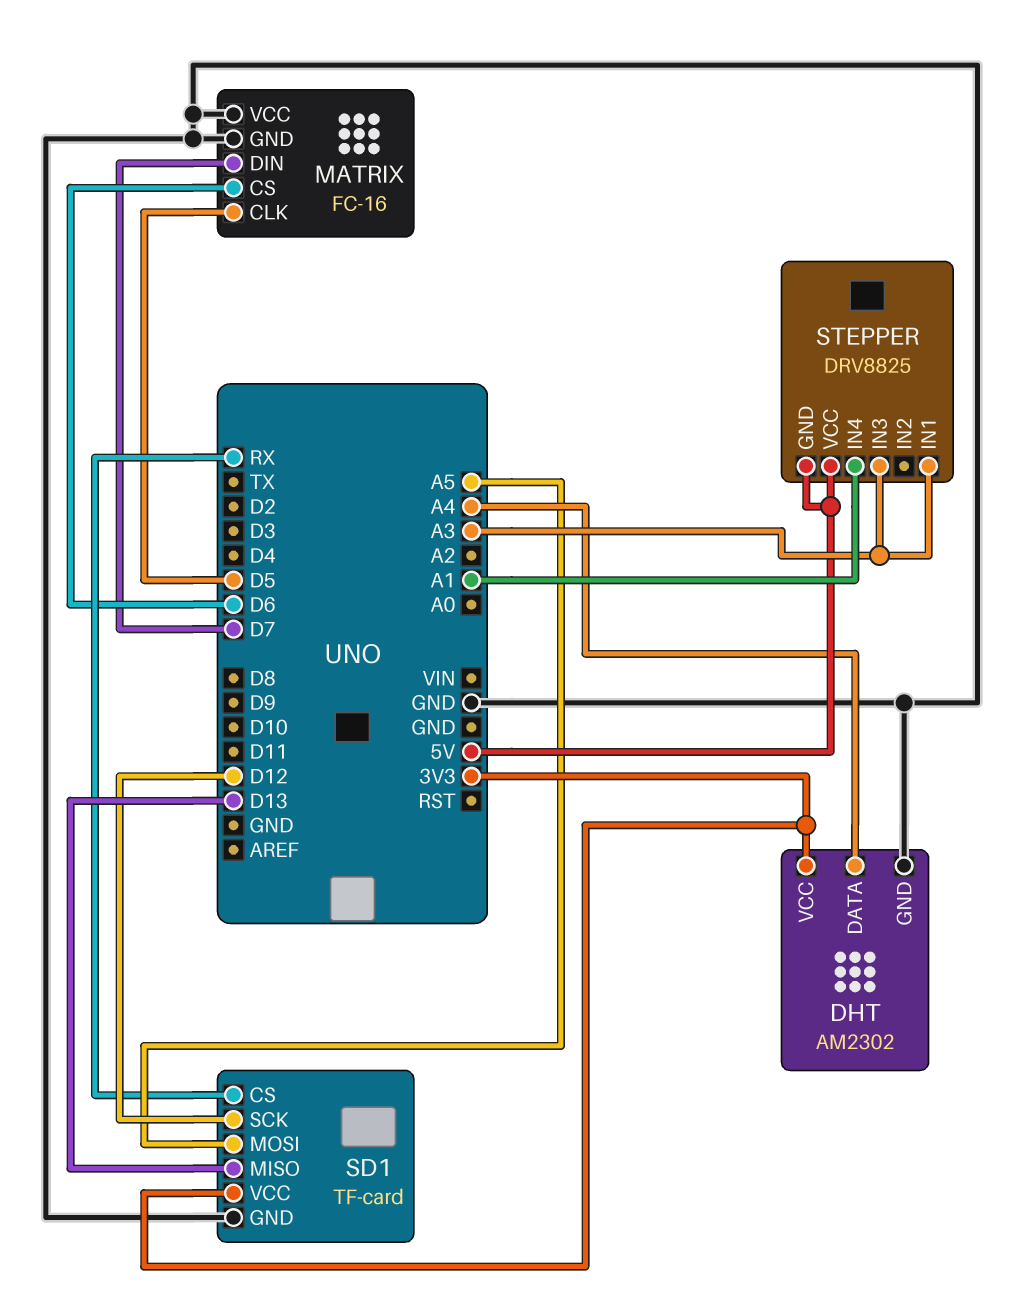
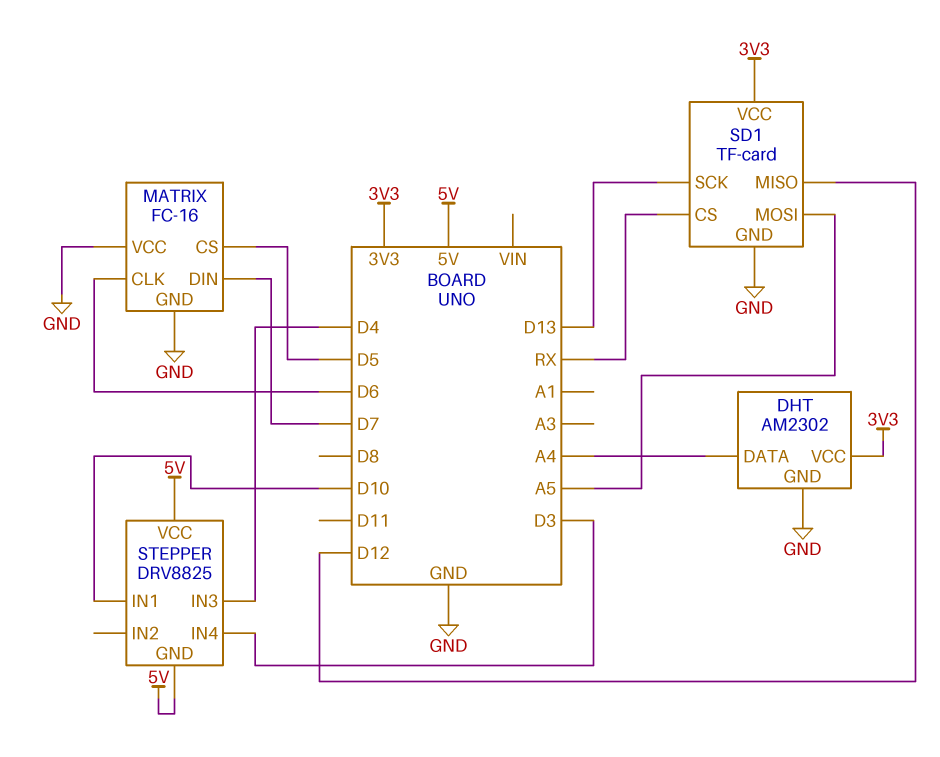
MATRIX pin CLK: D5 -> D6
MATRIX pin CS: D6 -> D5
SD1 pin MISO: D13 -> D12
SD1 pin SCK: D12 -> D13
STEPPER pin IN1: A3 -> D10
STEPPER pin IN3: A3 -> D4
STEPPER pin IN4: A1 -> D3

